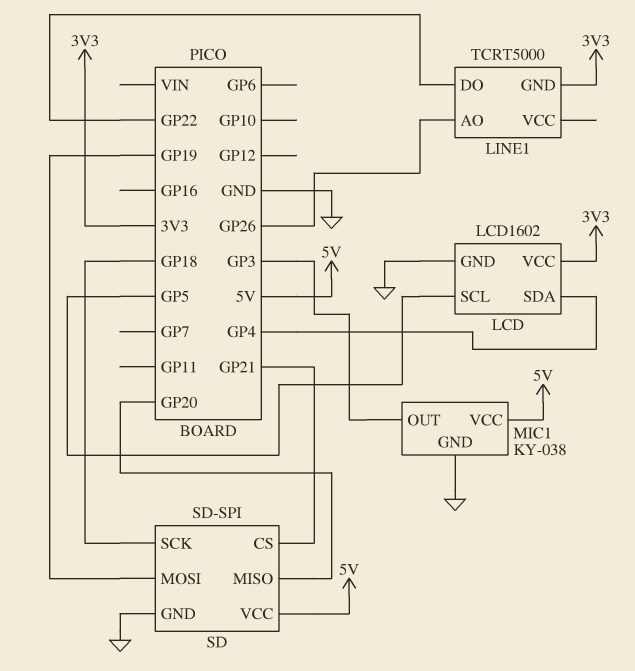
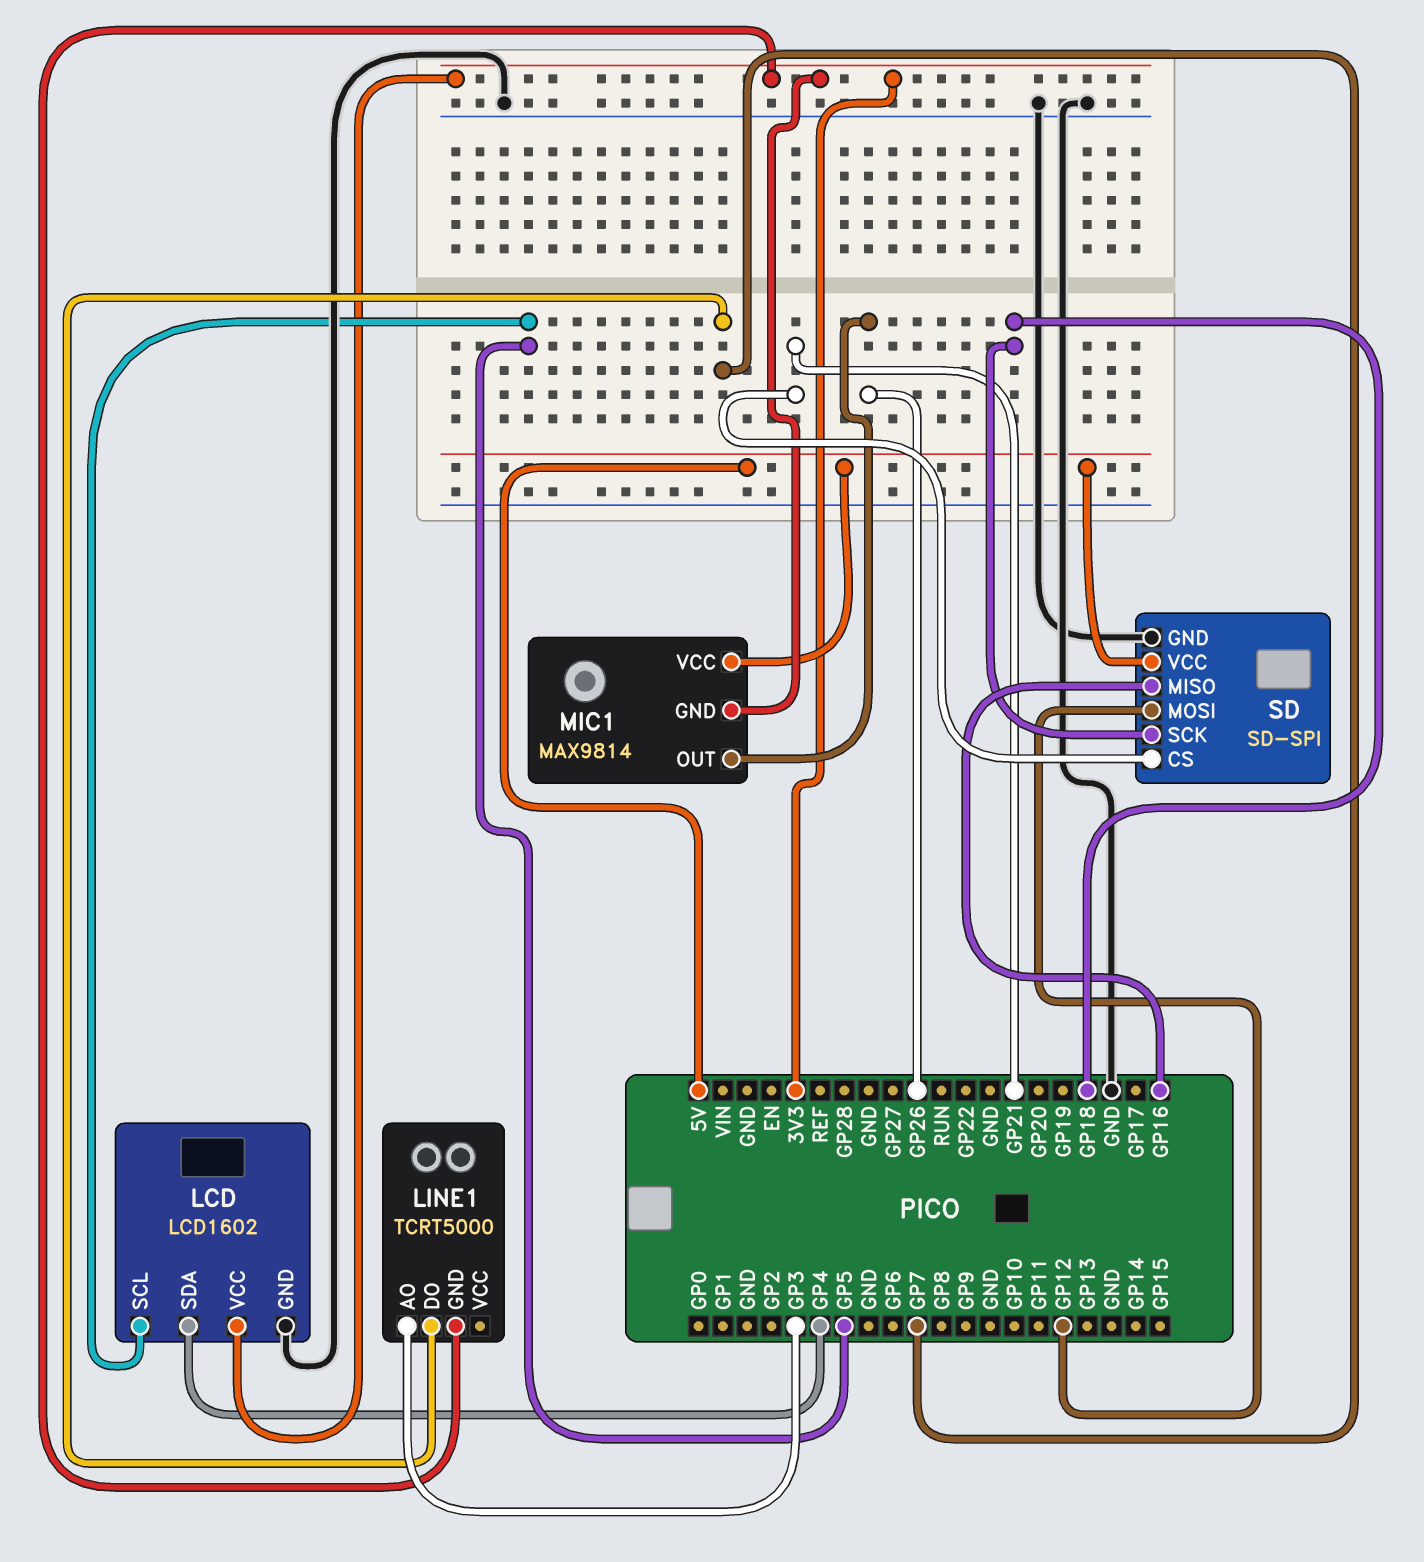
LINE1 pin AO: GP26 -> GP3
LINE1 pin DO: GP22 -> GP7
MIC1: KY-038 -> MAX9814
MIC1 pin GND: GND -> 3V3
MIC1 pin OUT: GP3 -> GP26
SD pin MISO: GP20 -> GP16
SD pin MOSI: GP19 -> GP12

